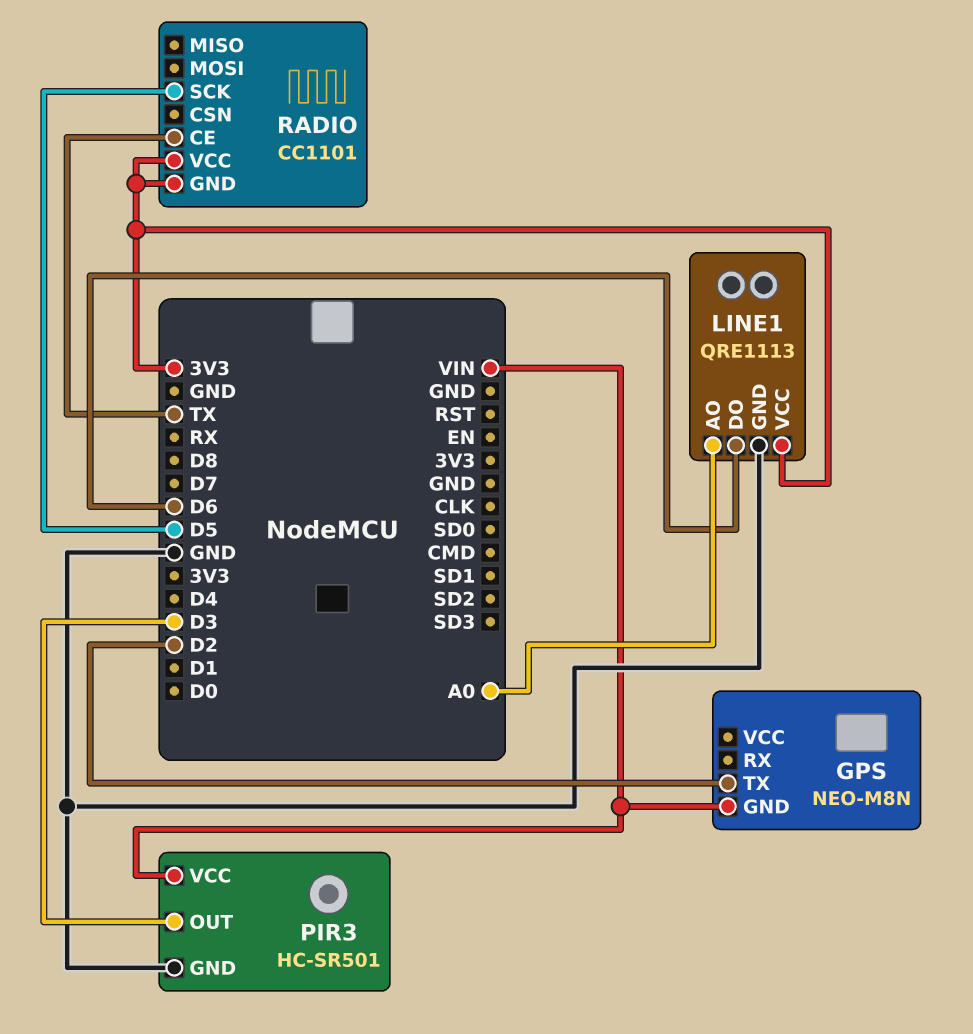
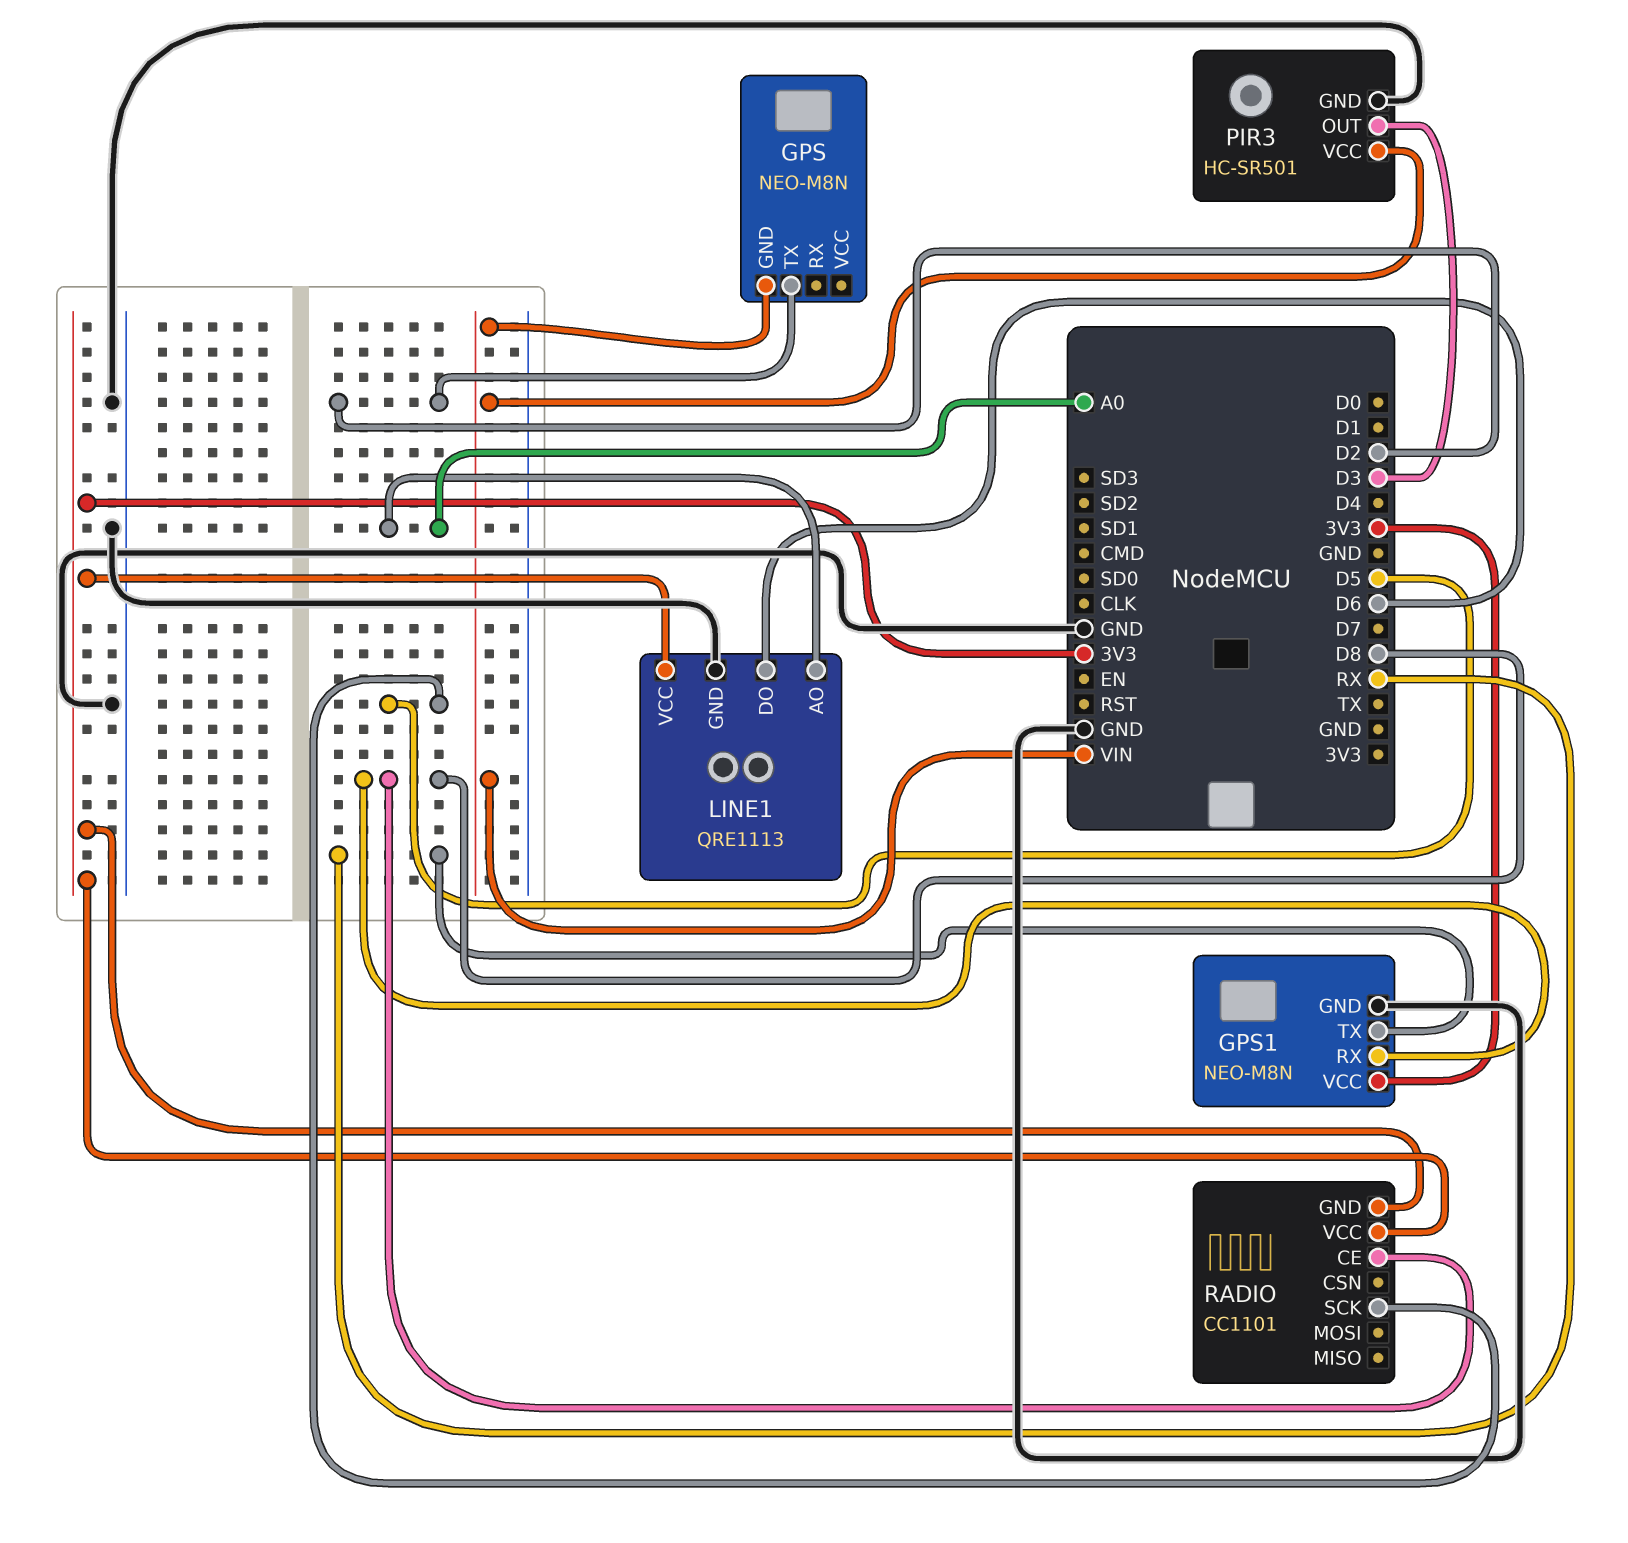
GPS1: none -> NEO-M8N
GPS1 pin GND: none -> GND
GPS1 pin RX: none -> D8
GPS1 pin TX: none -> RX
GPS1 pin VCC: none -> 3V3
RADIO pin CE: TX -> D8

